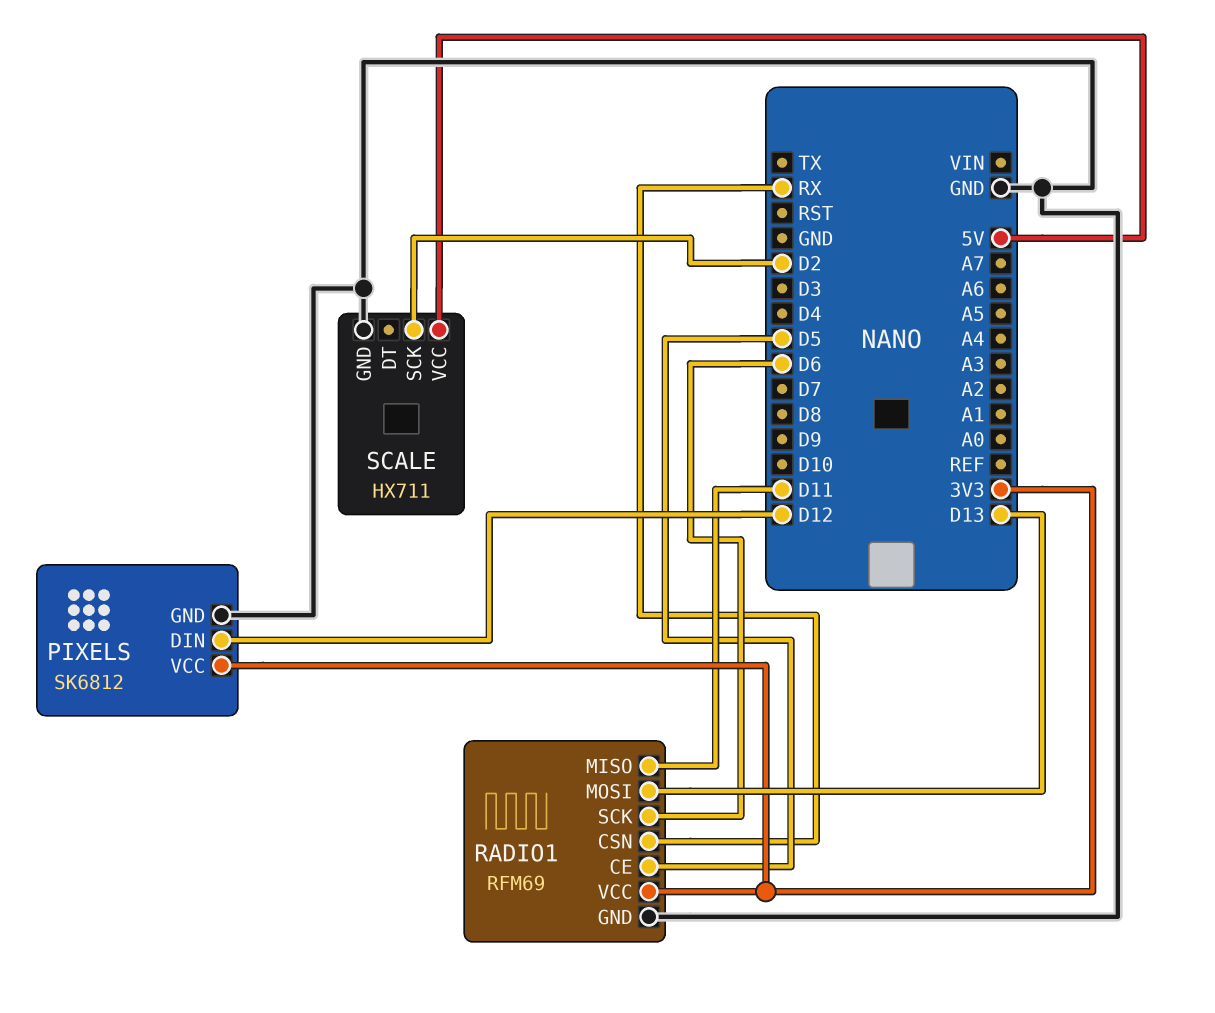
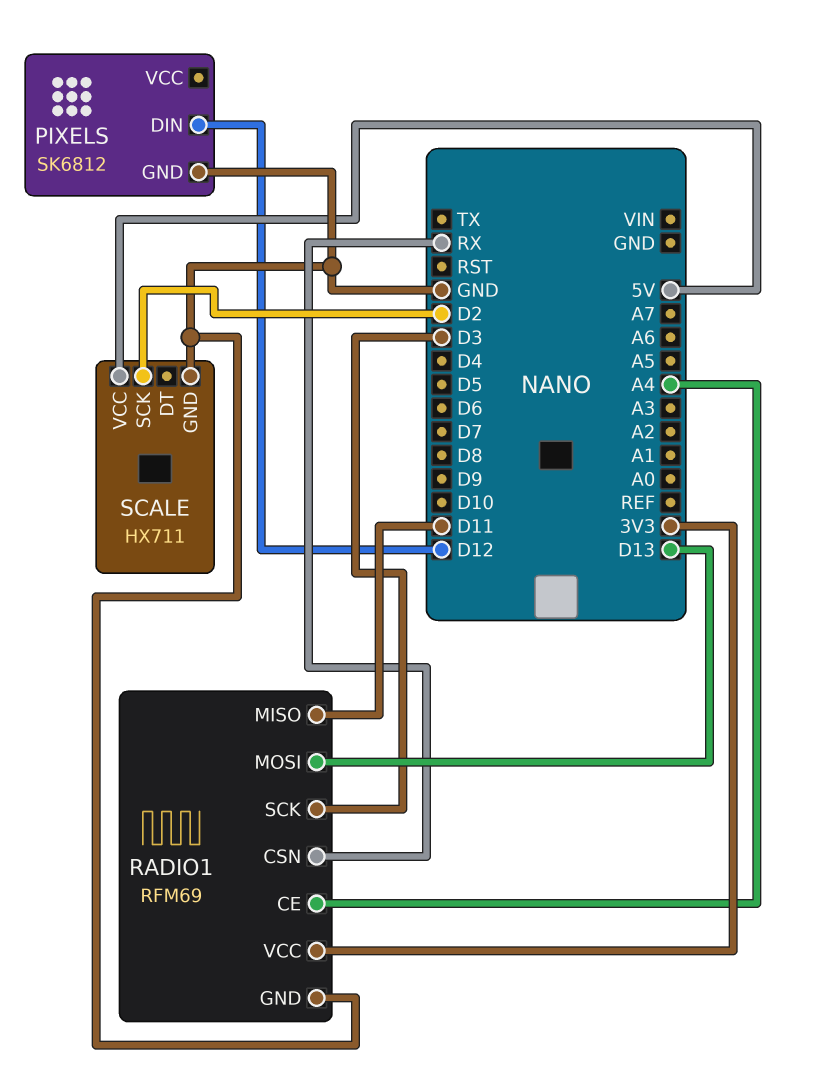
PIXELS pin VCC: 3V3 -> none
RADIO1 pin CE: D5 -> A4
RADIO1 pin SCK: D6 -> D3

